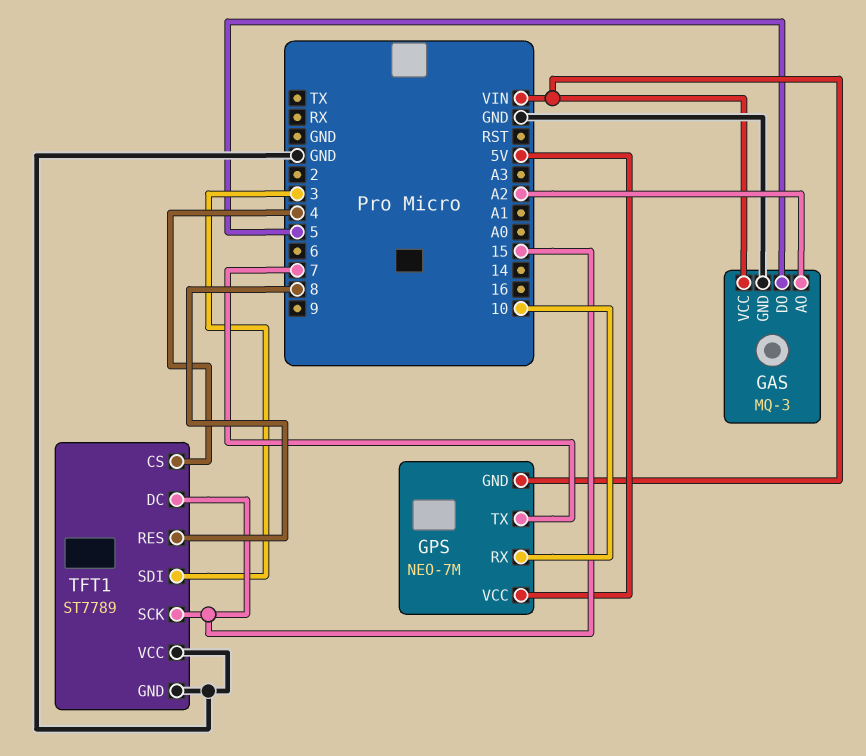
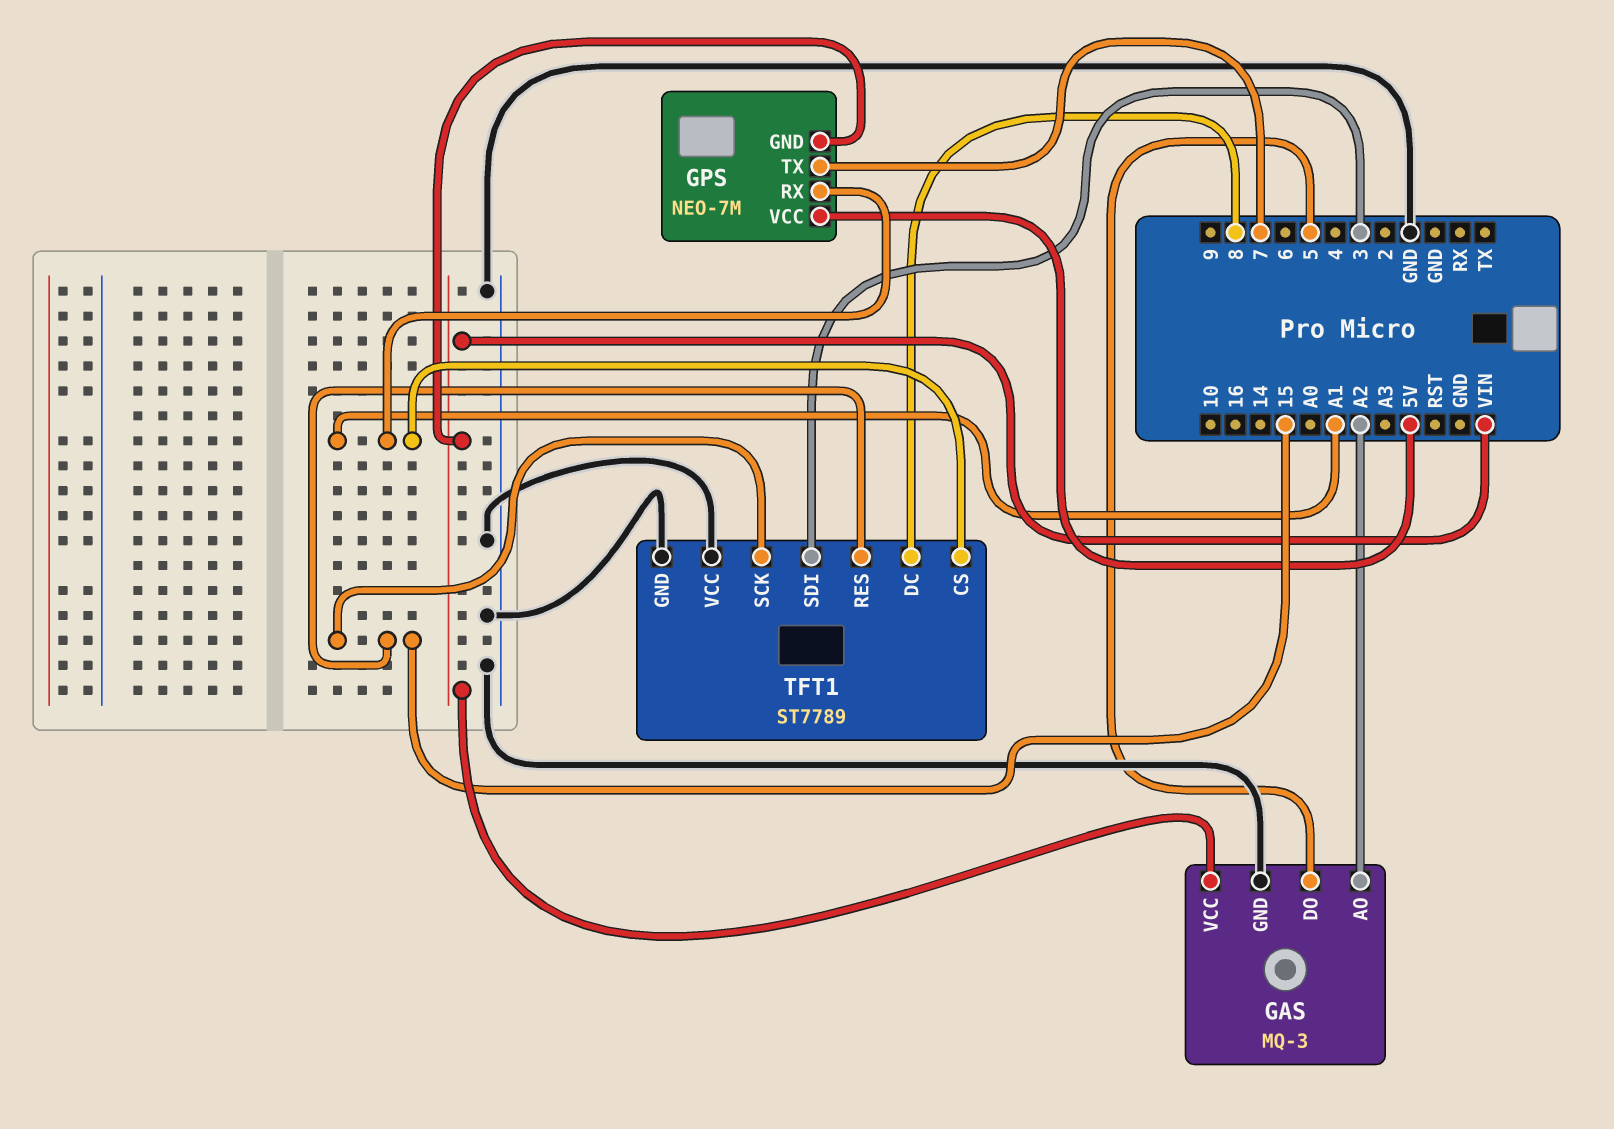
GPS pin RX: 10 -> A1
TFT1 pin CS: 4 -> A1
TFT1 pin DC: 15 -> 8
TFT1 pin RES: 8 -> 15

